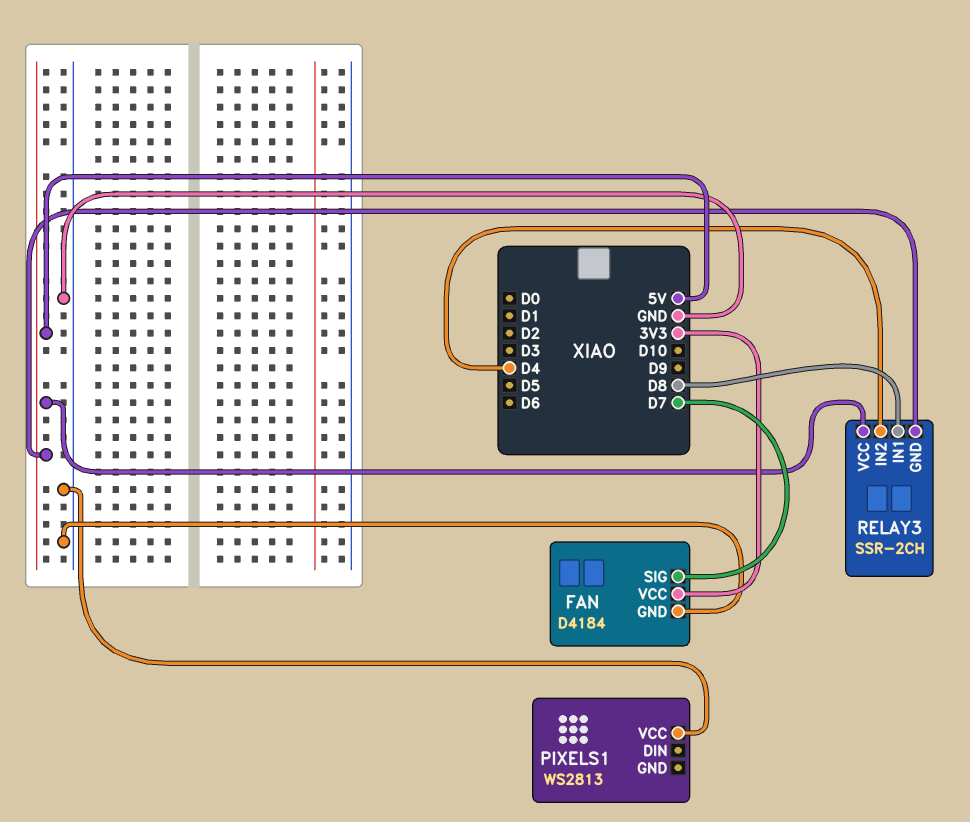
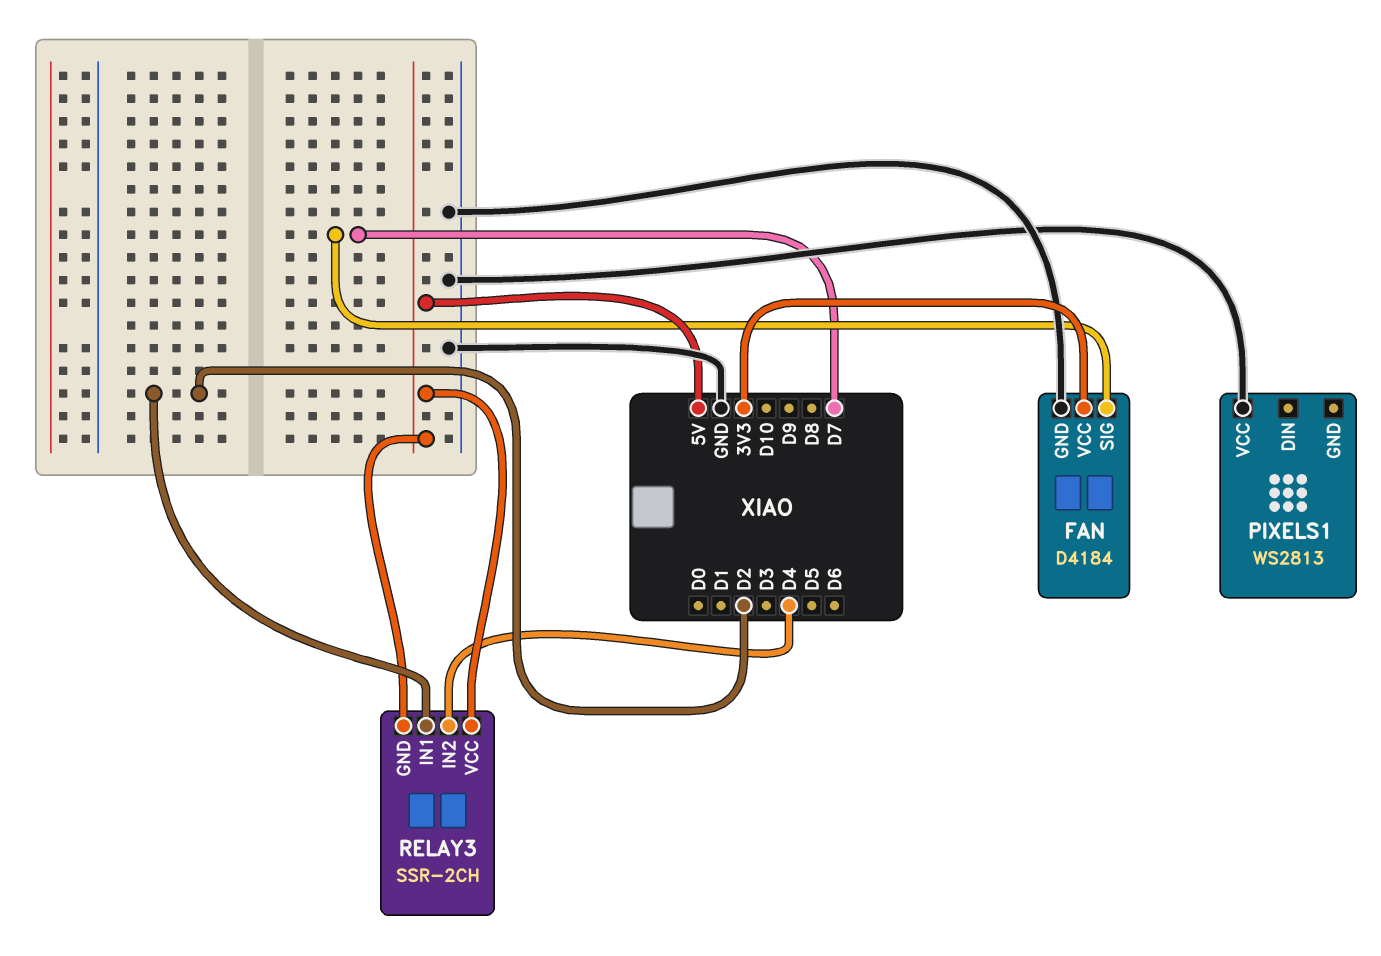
RELAY3 pin IN1: D8 -> D2

